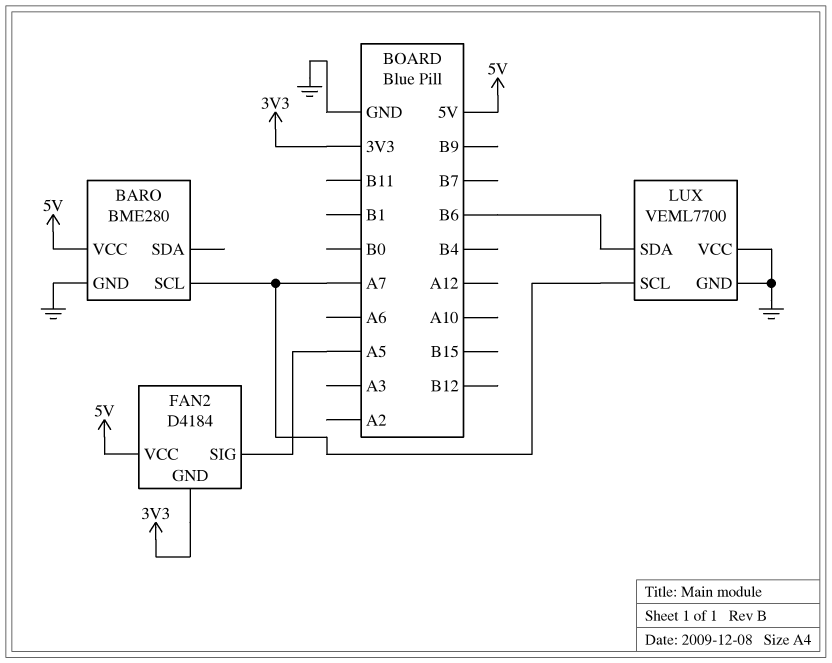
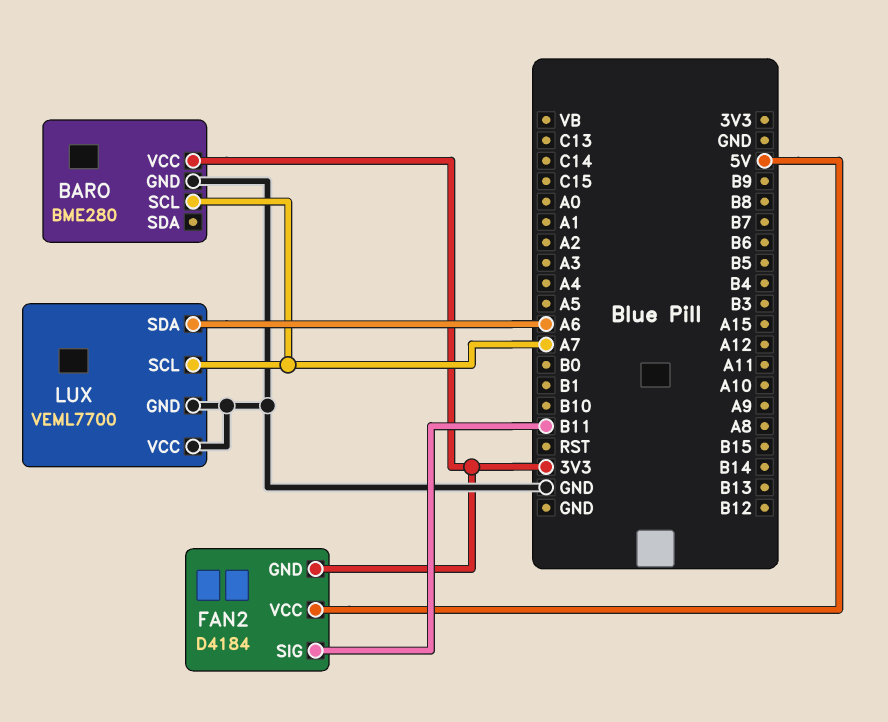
BARO pin VCC: 5V -> 3V3
FAN2 pin SIG: A5 -> B11
LUX pin SDA: B6 -> A6

